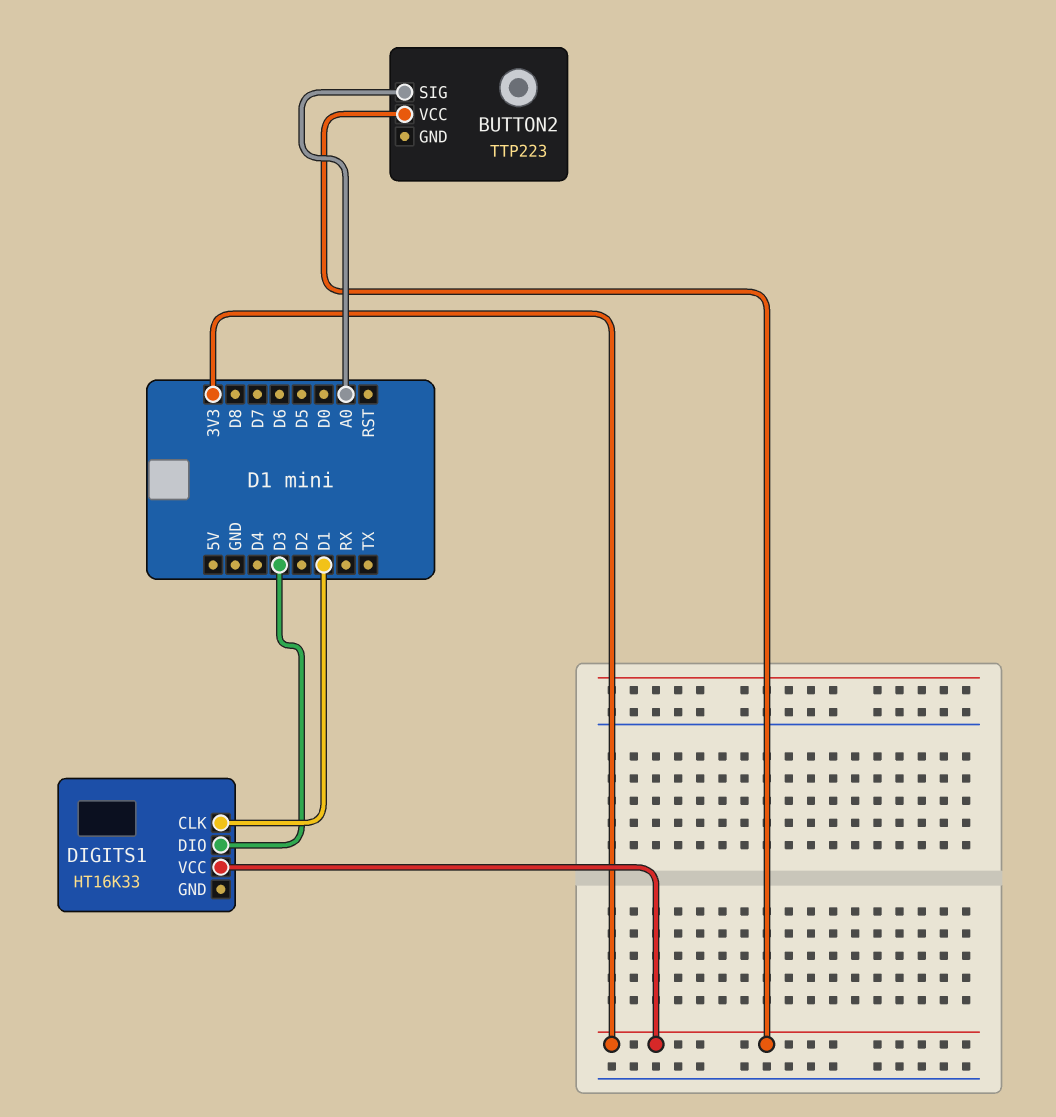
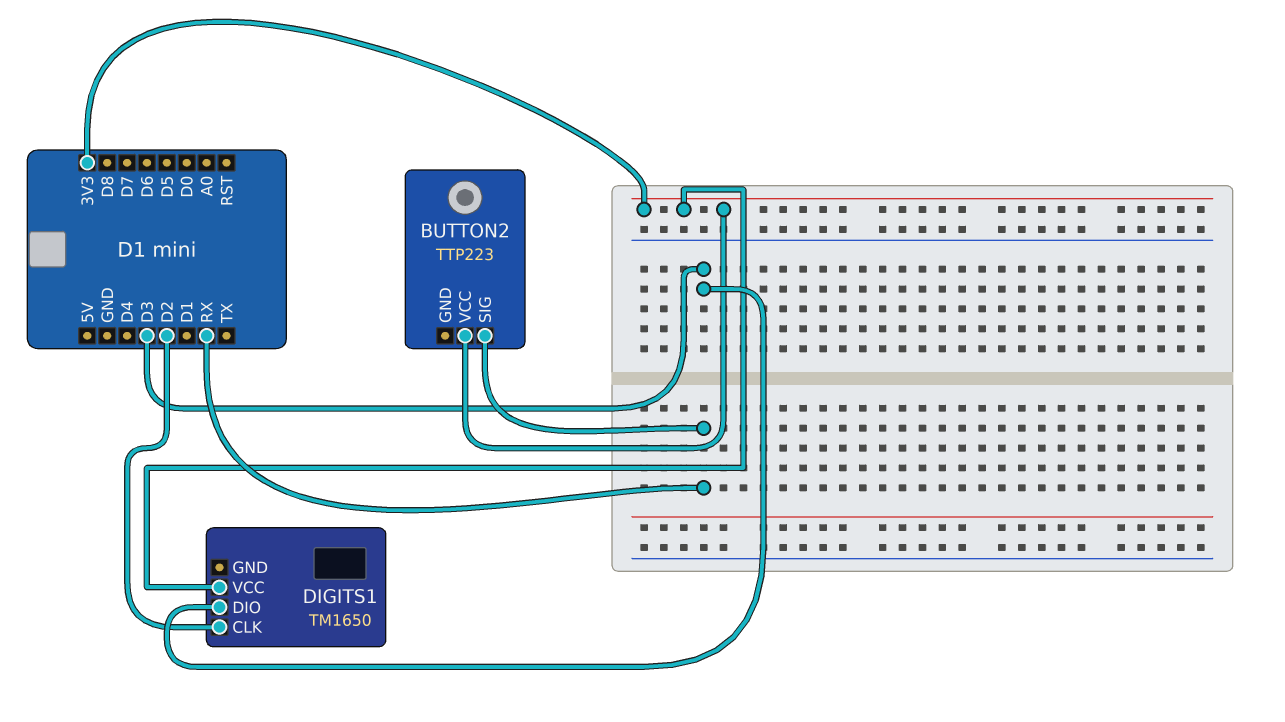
BUTTON2 pin SIG: A0 -> RX
DIGITS1: HT16K33 -> TM1650
DIGITS1 pin CLK: D1 -> D2

